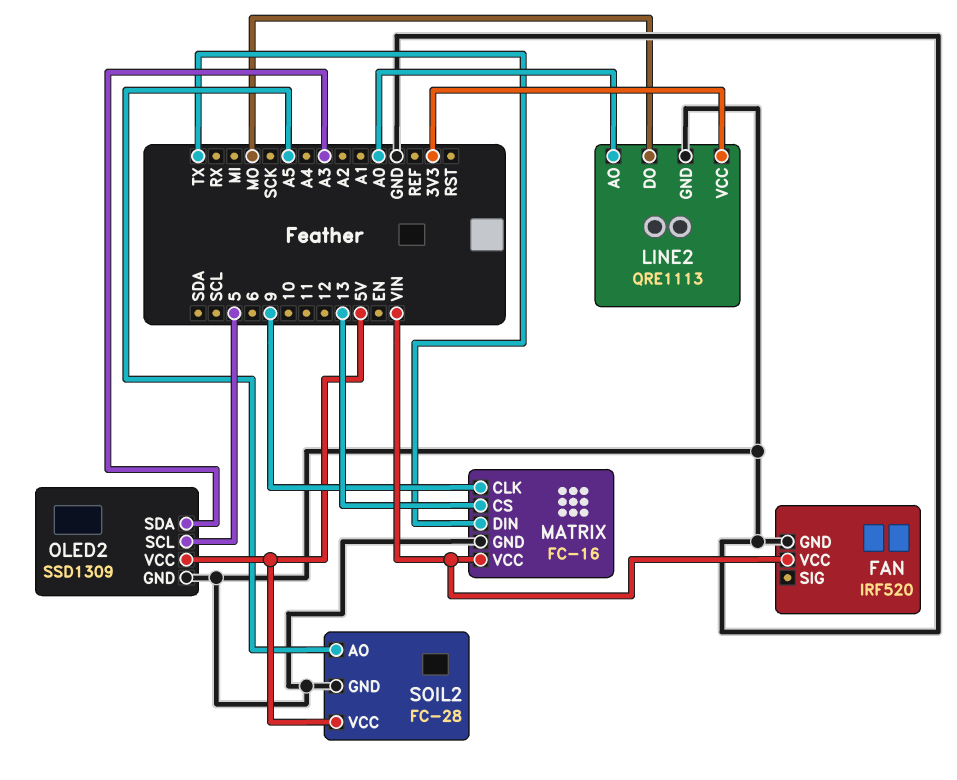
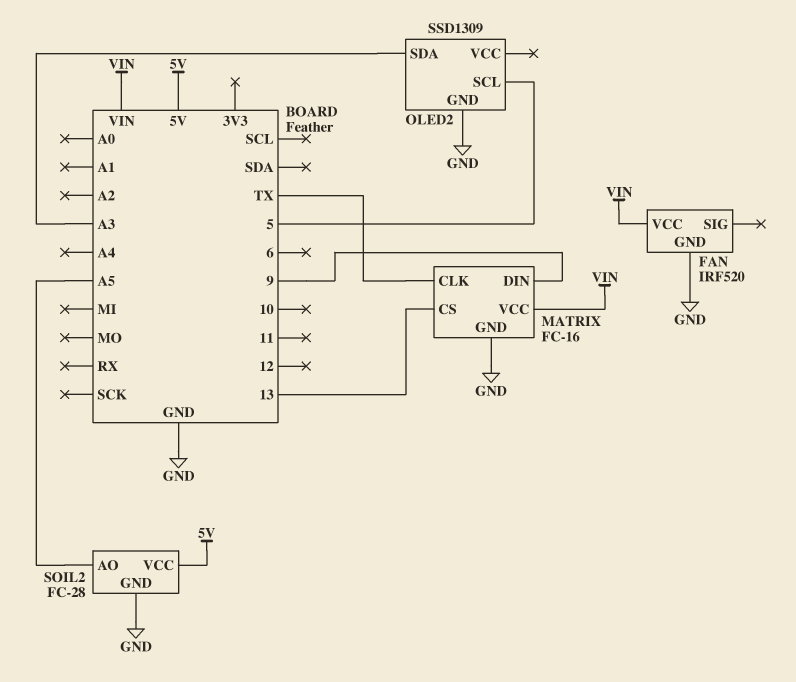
LINE2: QRE1113 -> none
LINE2 pin AO: A0 -> none
LINE2 pin DO: MO -> none
LINE2 pin GND: GND -> none
LINE2 pin VCC: 3V3 -> none
MATRIX pin CLK: 9 -> TX
MATRIX pin DIN: TX -> 9
OLED2 pin VCC: 5V -> none

